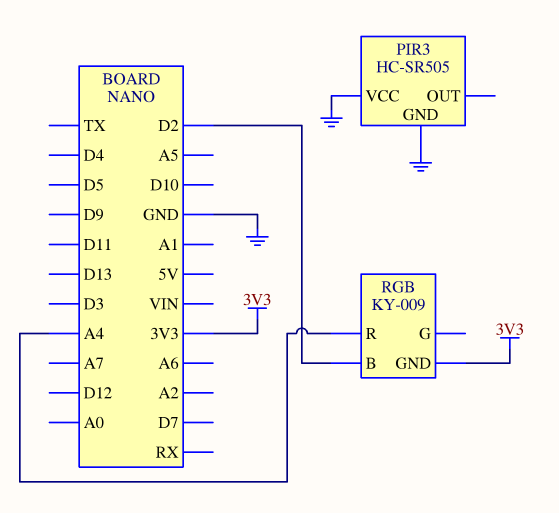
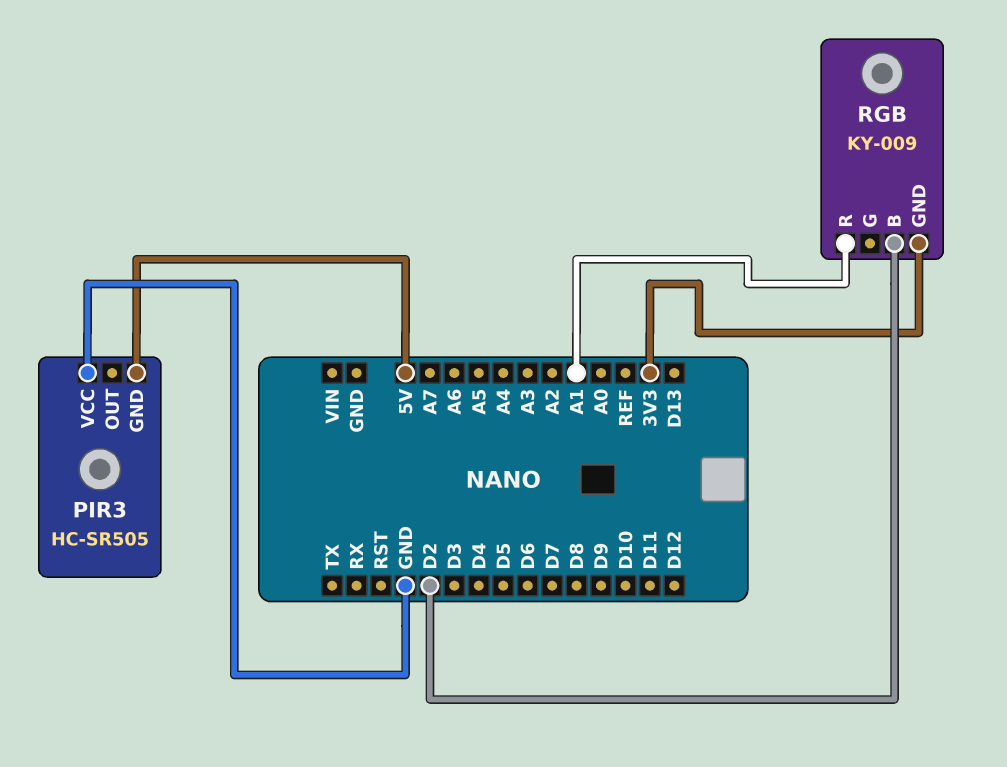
PIR3 pin GND: GND -> 5V
RGB pin R: A4 -> A1

